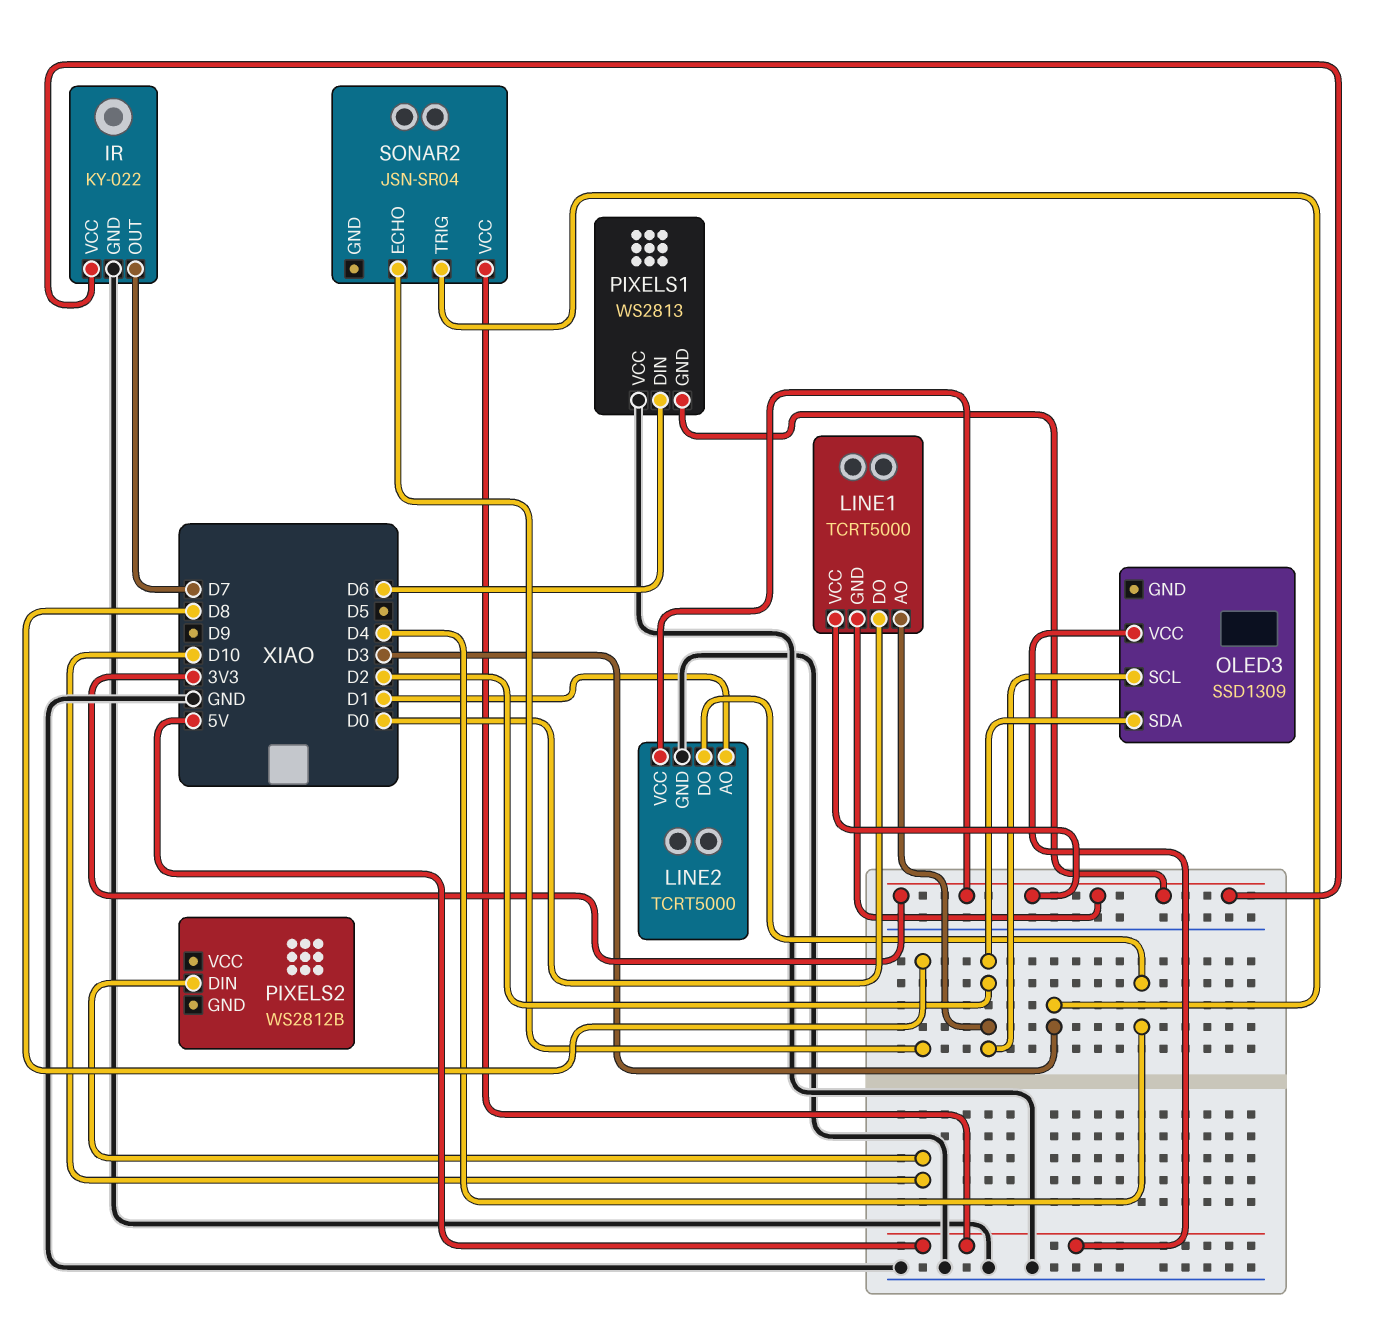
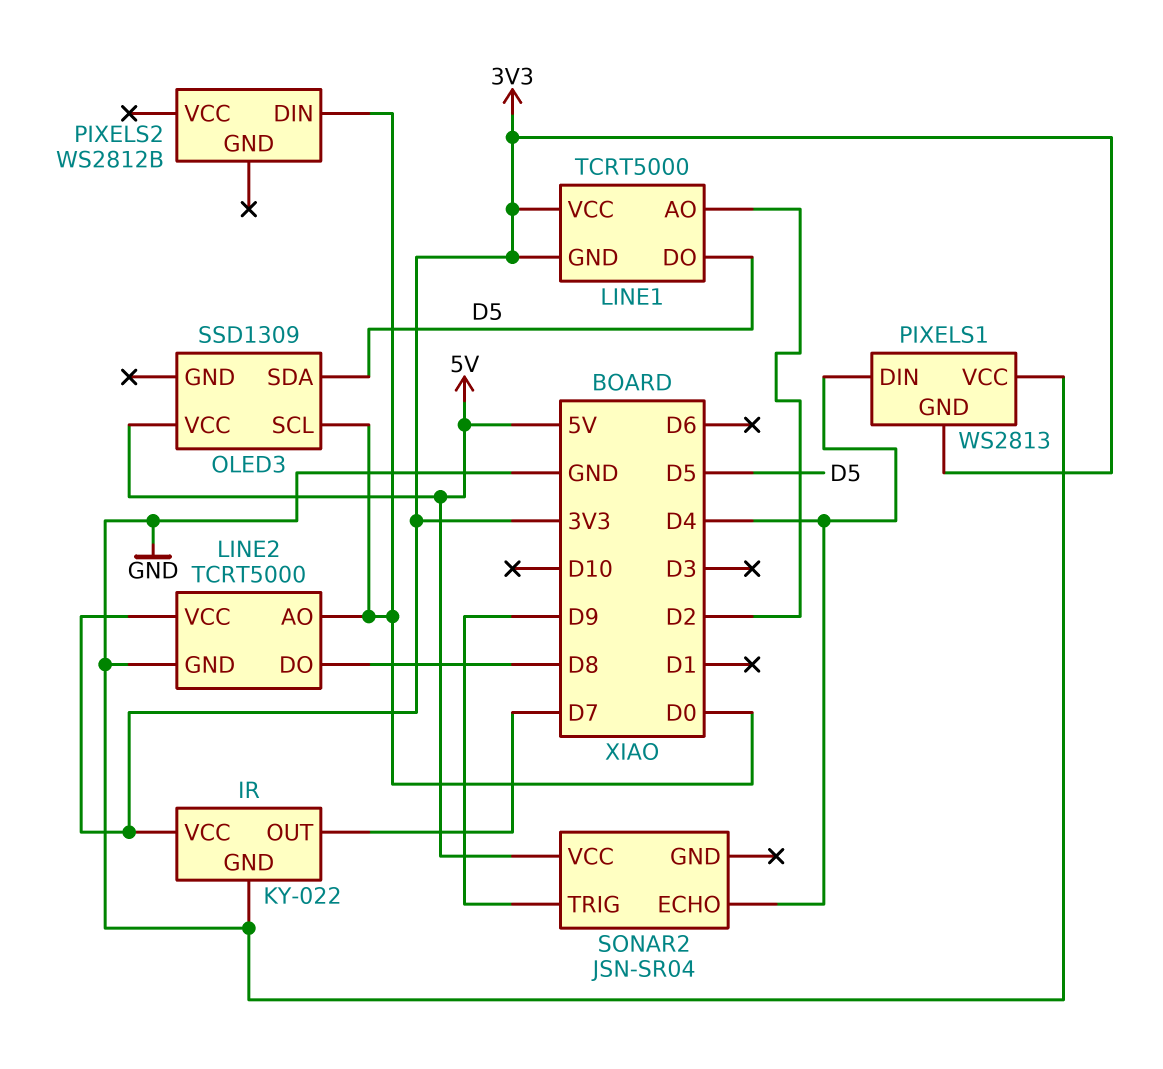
LINE1 pin DO: D0 -> D5
LINE2 pin AO: D1 -> D0
LINE2 pin DO: D4 -> D8
OLED3 pin SCL: D2 -> D0
OLED3 pin SDA: D2 -> D5
PIXELS1 pin DIN: D6 -> D4
PIXELS2 pin DIN: D10 -> D0
SONAR2 pin ECHO: D8 -> D4
SONAR2 pin TRIG: D3 -> D9

